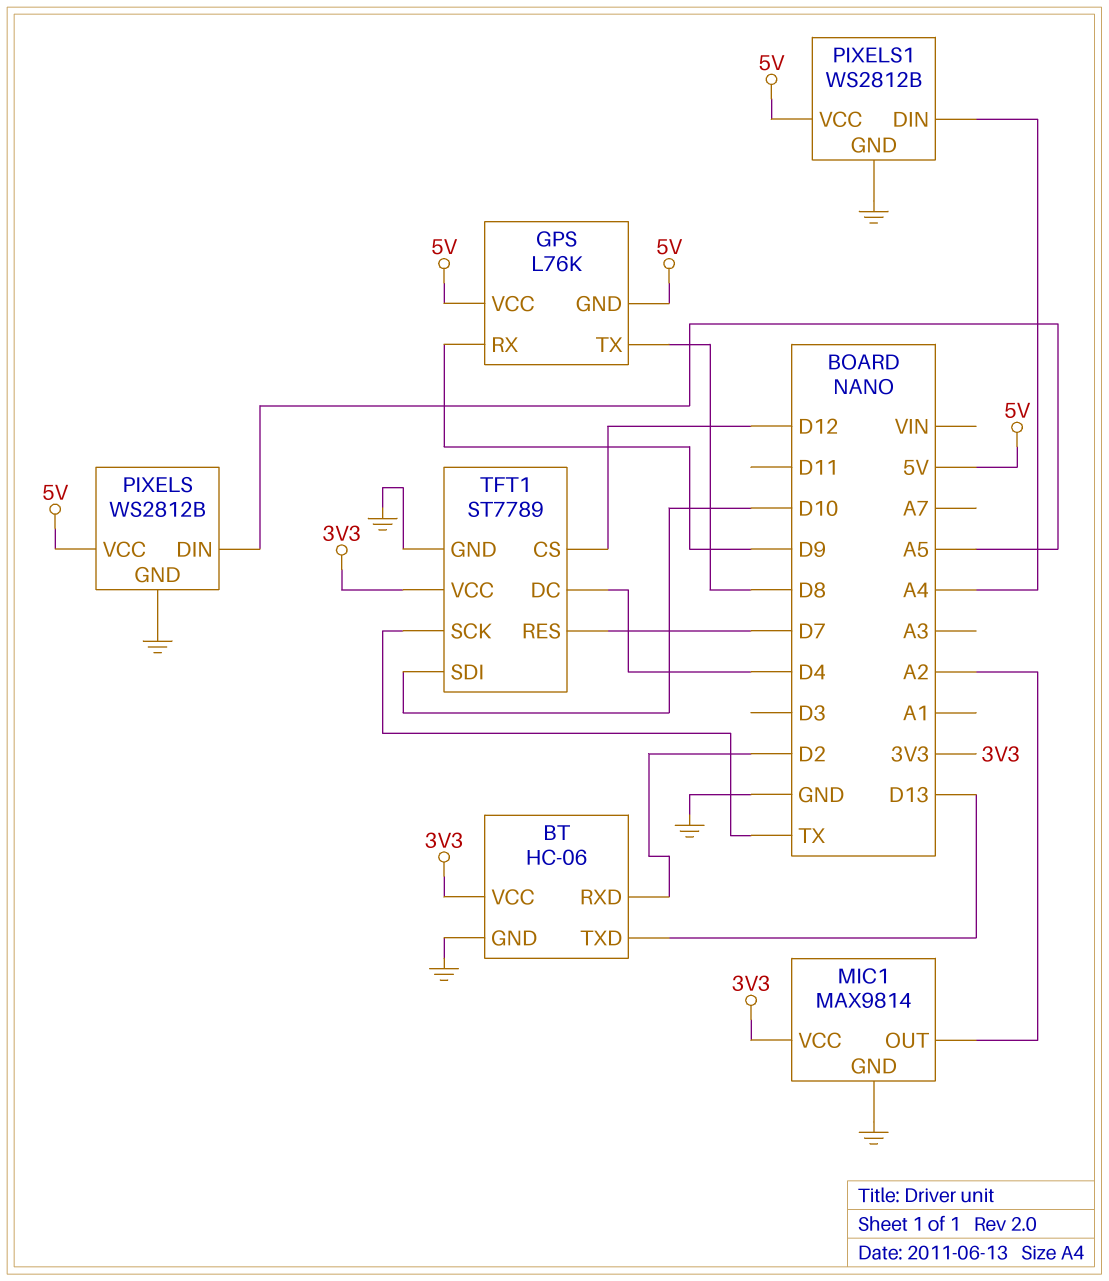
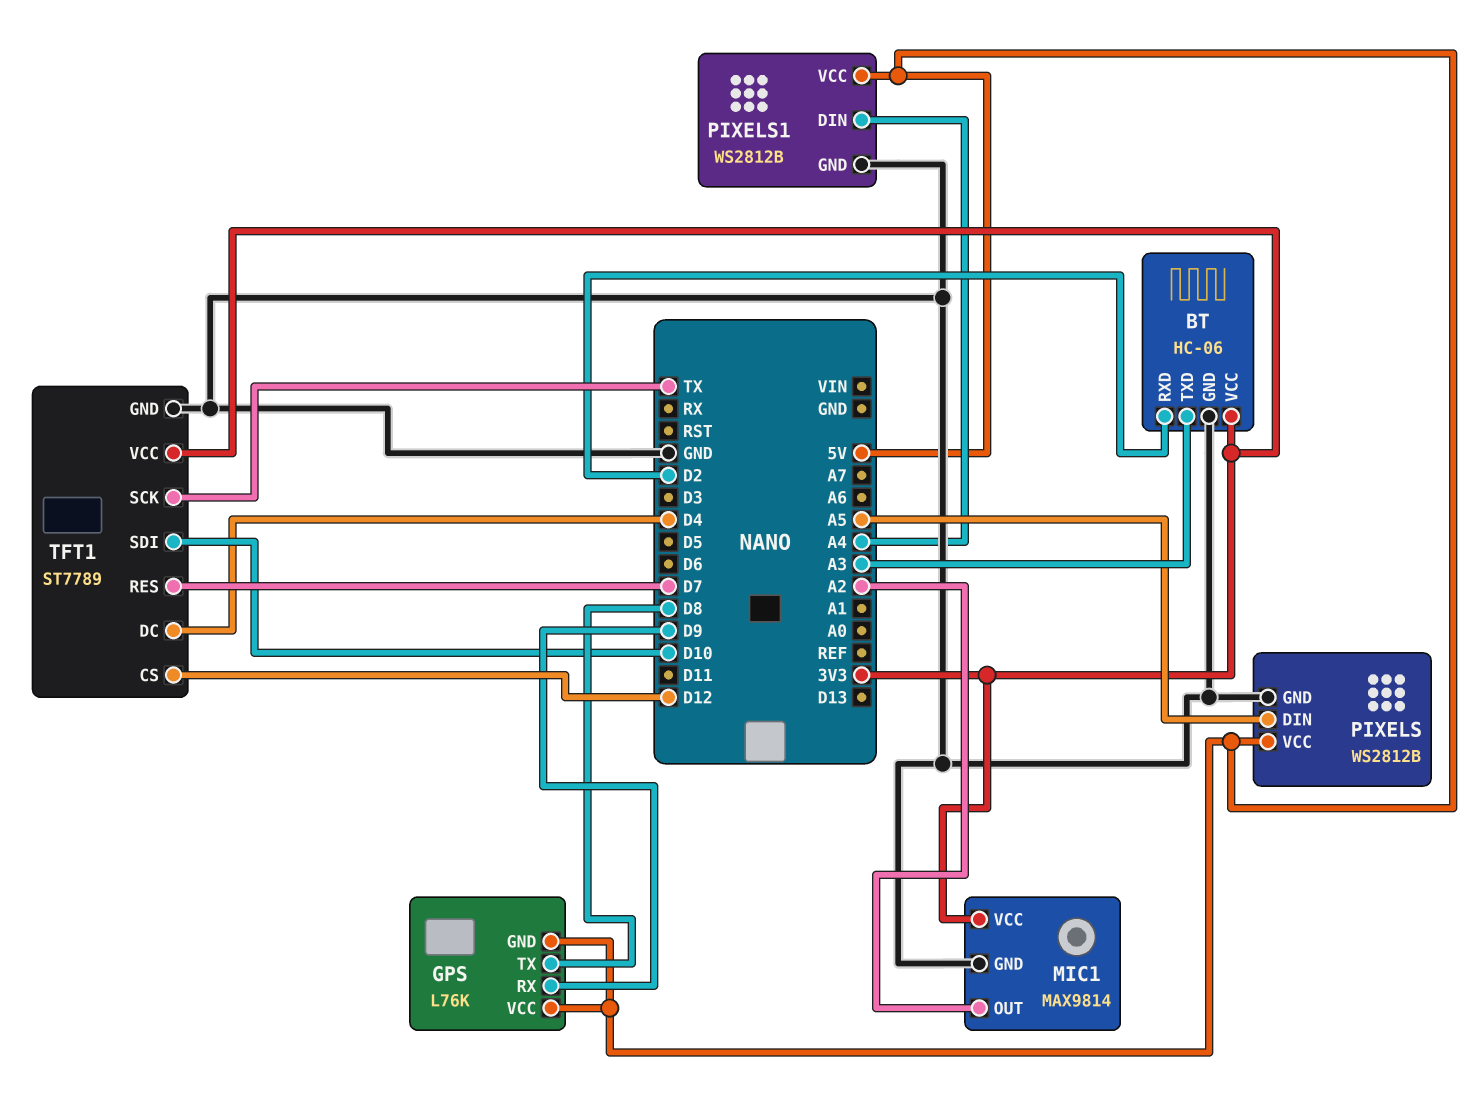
BT pin TXD: D13 -> A3

